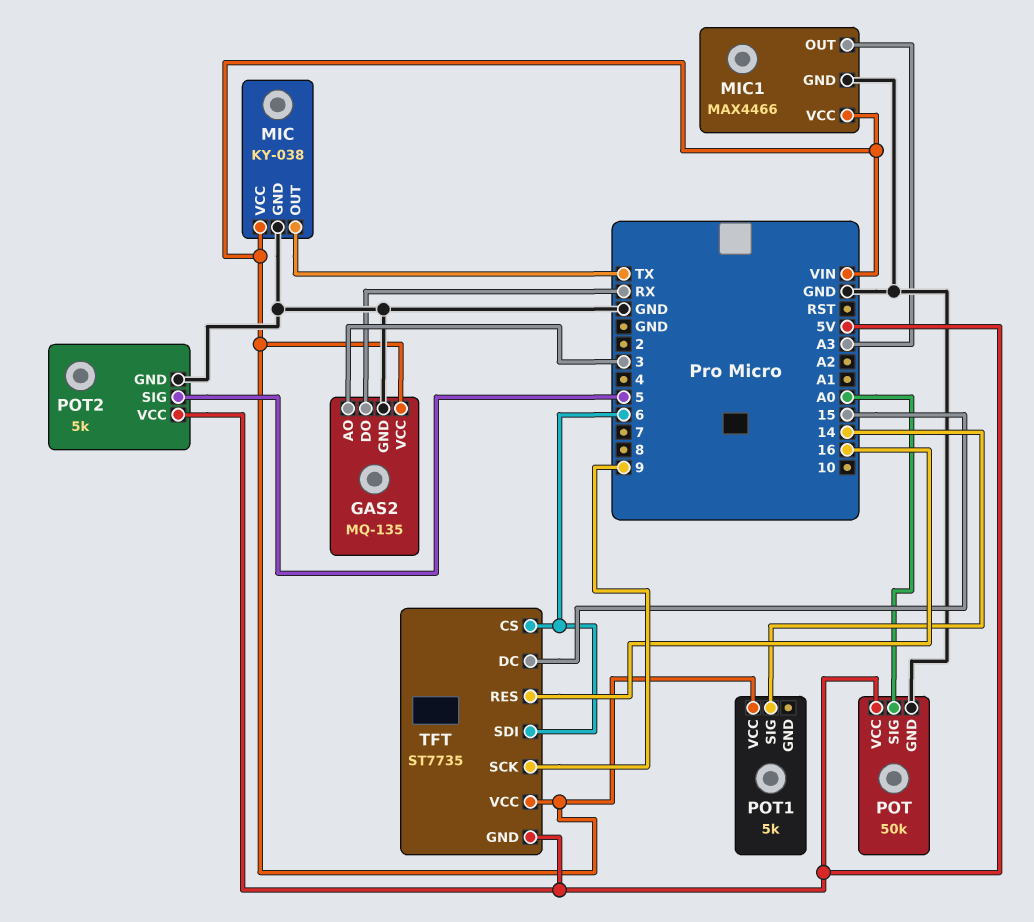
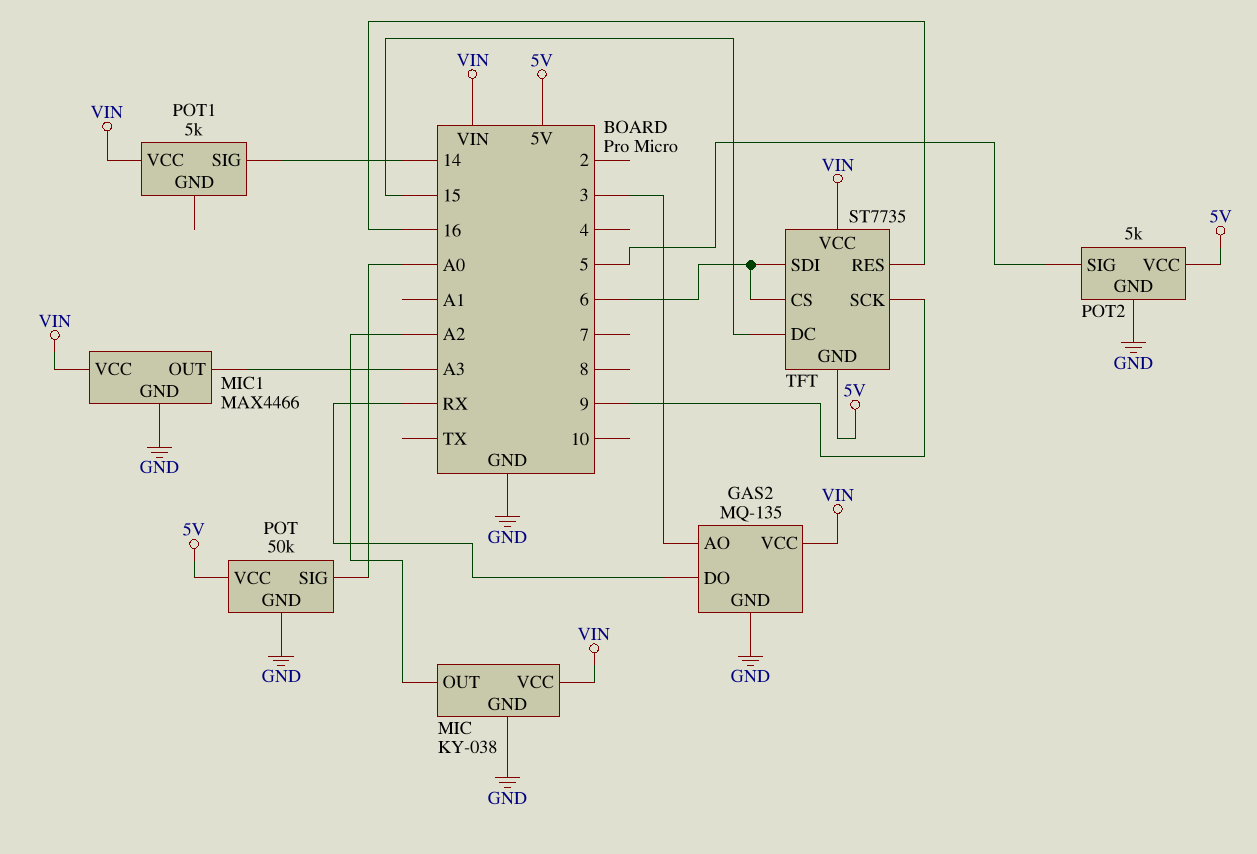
MIC pin OUT: TX -> A2

